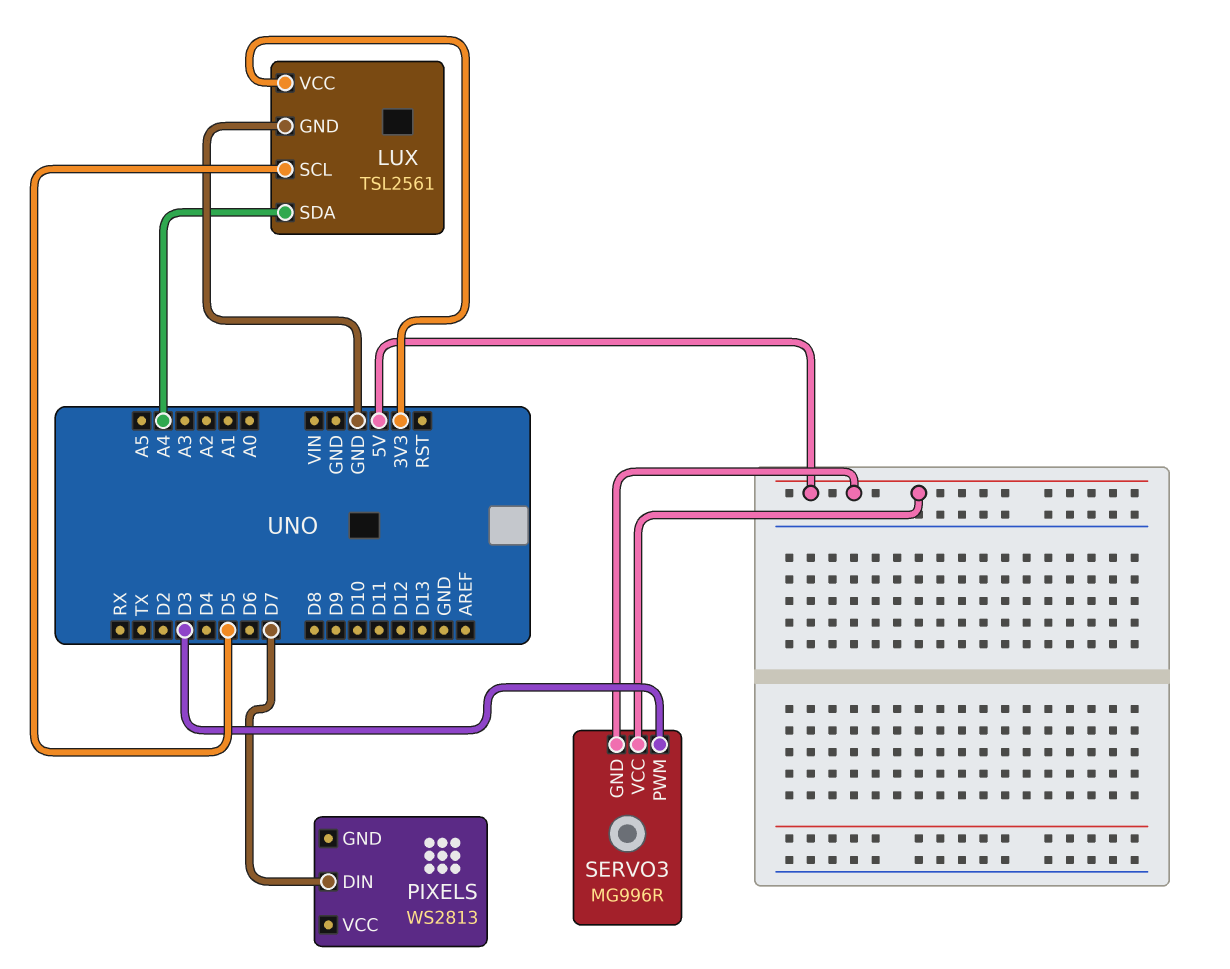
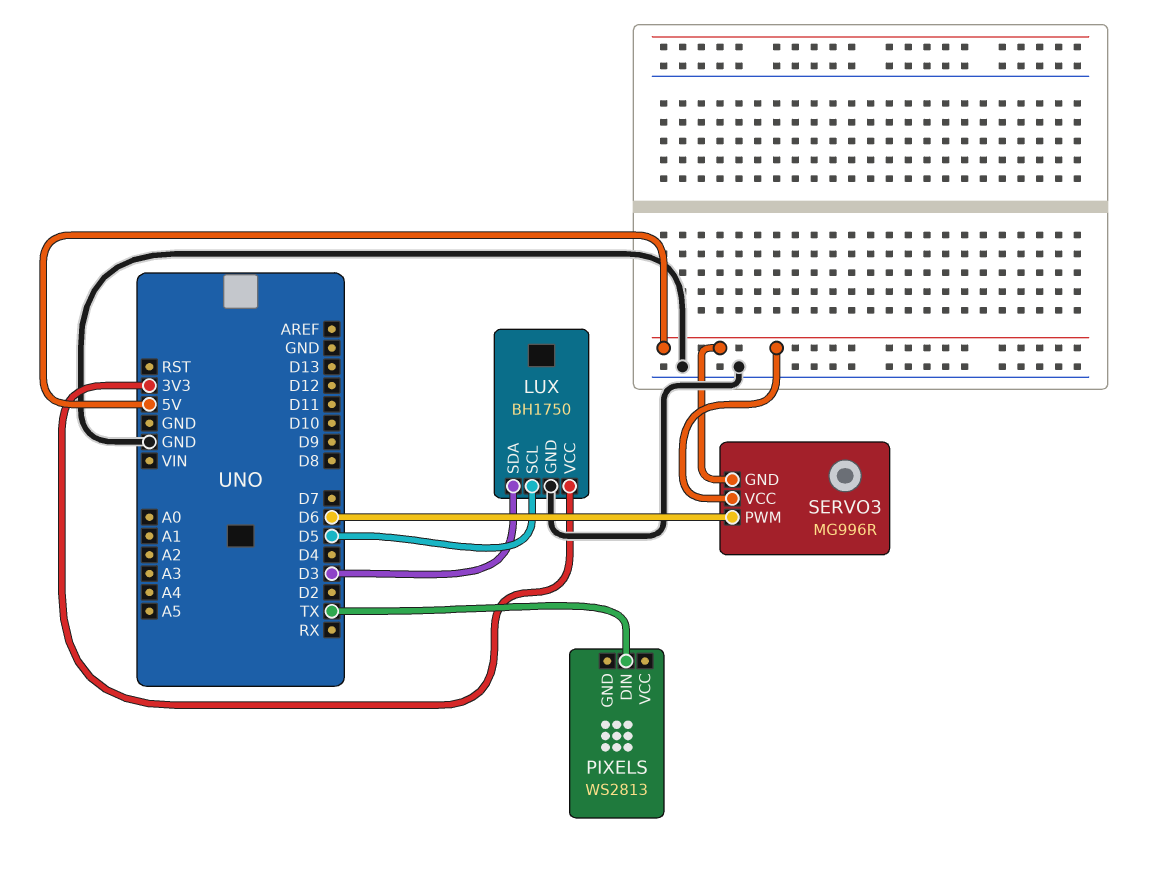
LUX: TSL2561 -> BH1750
LUX pin SDA: A4 -> D3
PIXELS pin DIN: D7 -> TX
SERVO3 pin PWM: D3 -> D6

